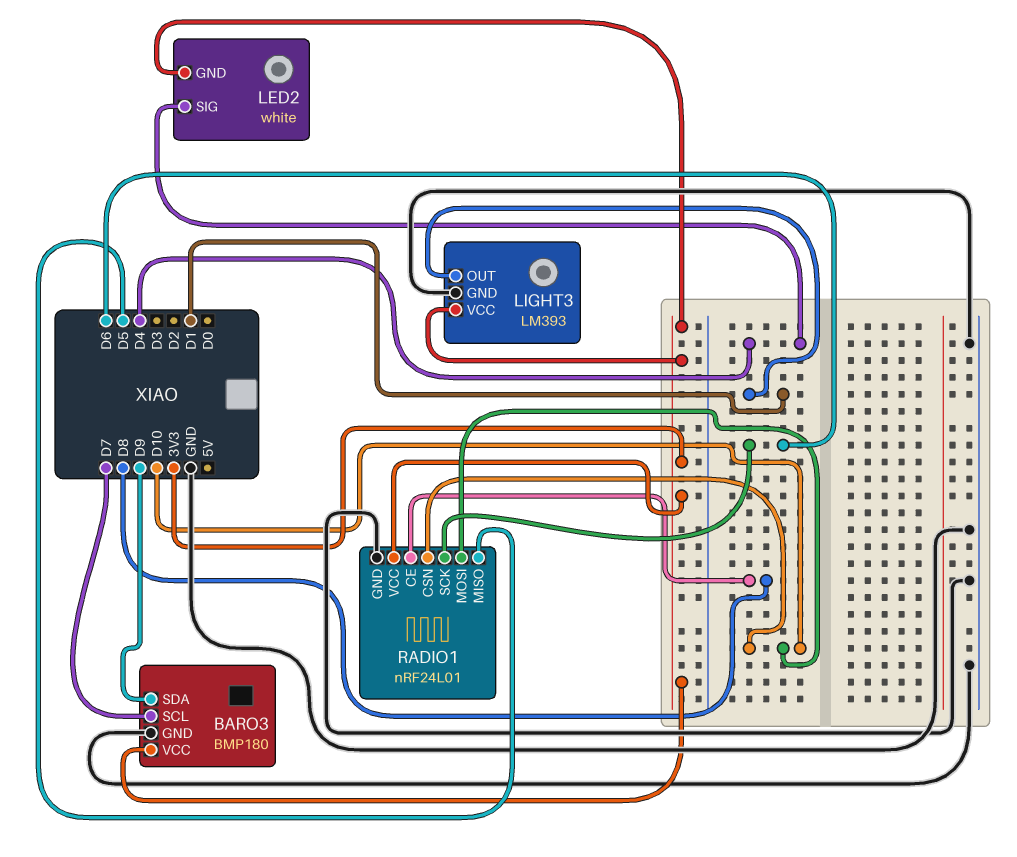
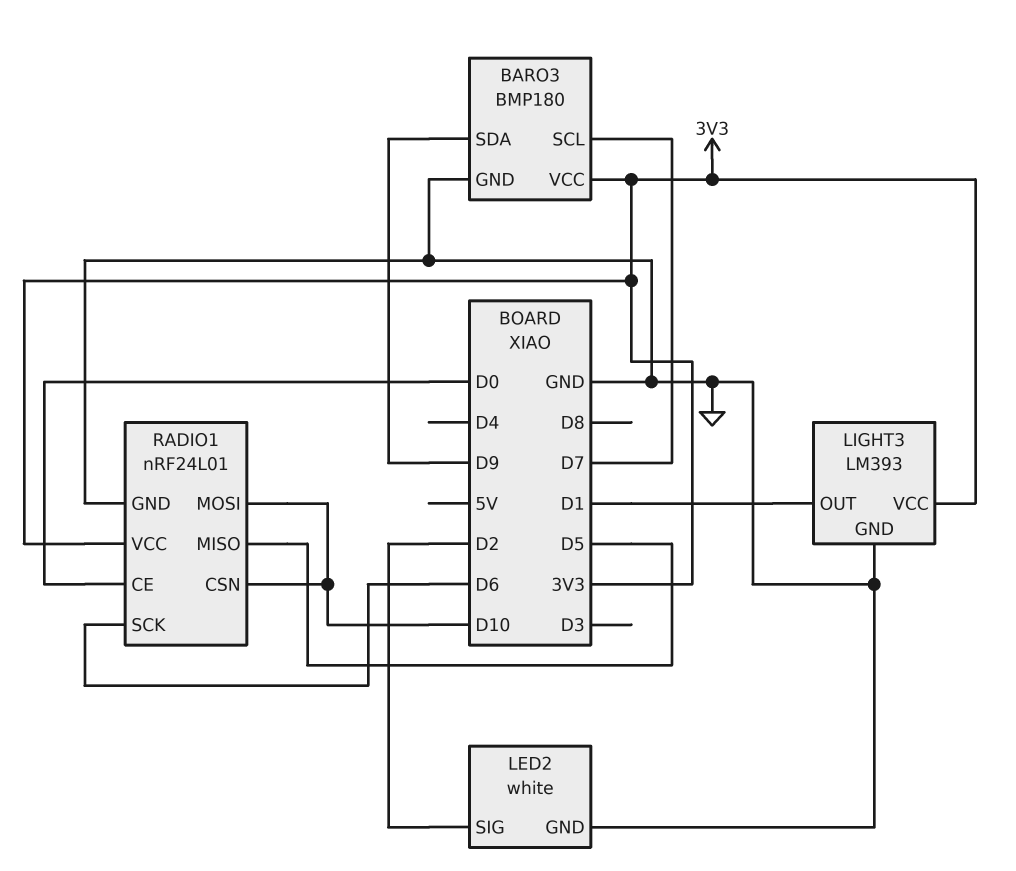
LED2 pin GND: 3V3 -> GND
LED2 pin SIG: D4 -> D2
RADIO1 pin CE: D8 -> D0

